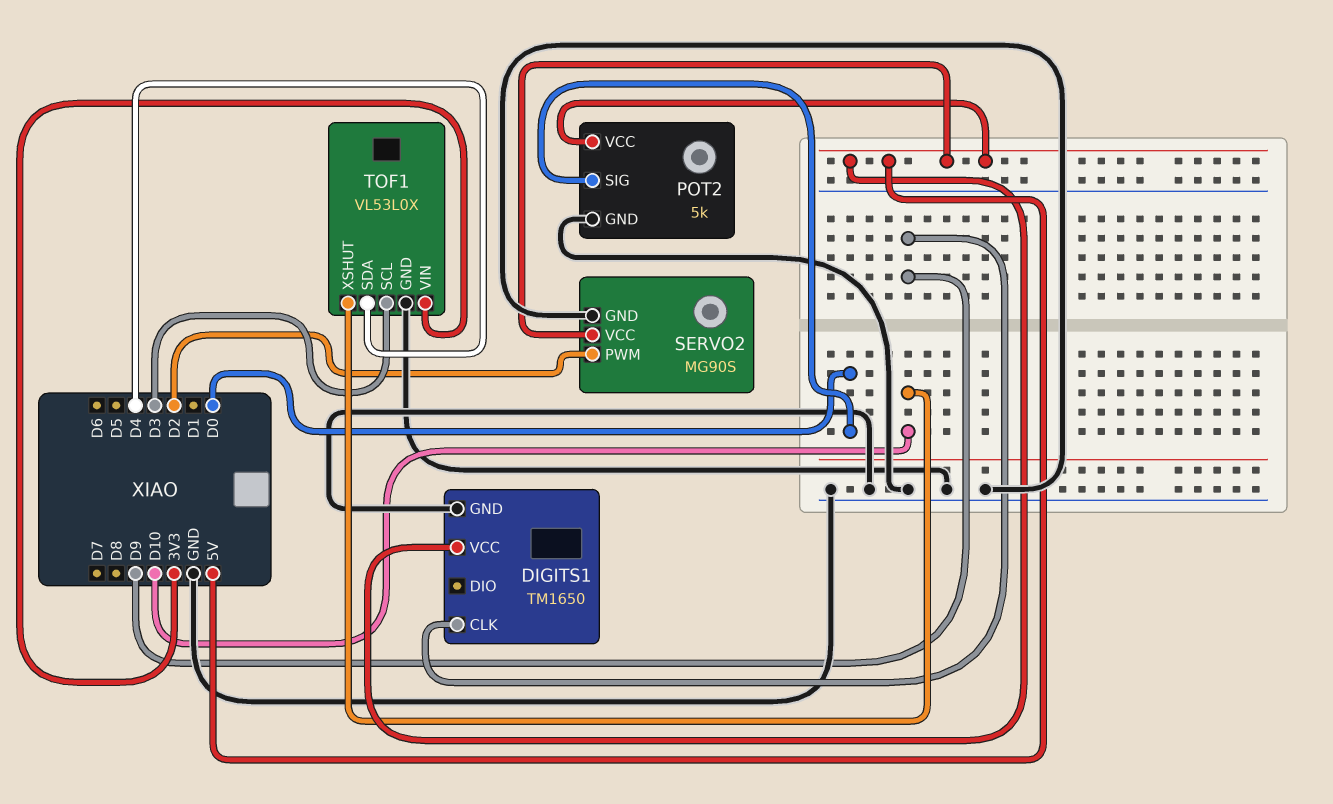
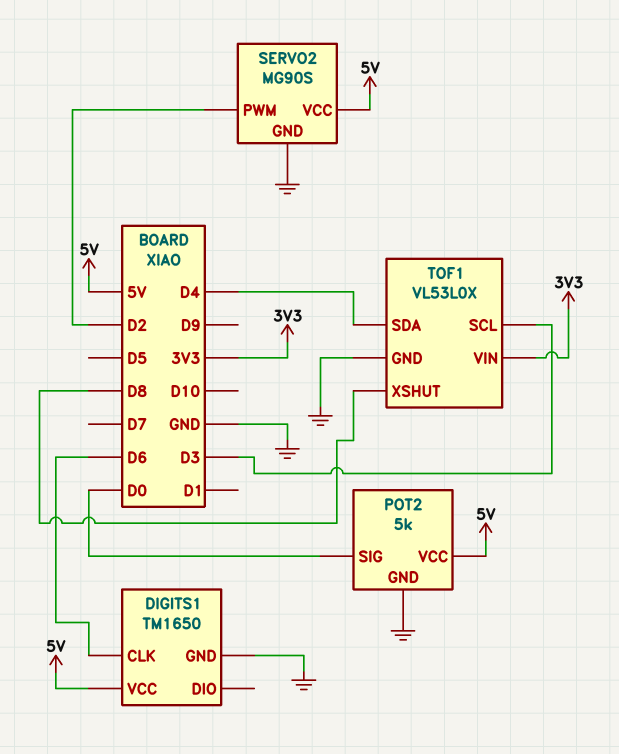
DIGITS1 pin CLK: D9 -> D6
TOF1 pin XSHUT: D10 -> D8

